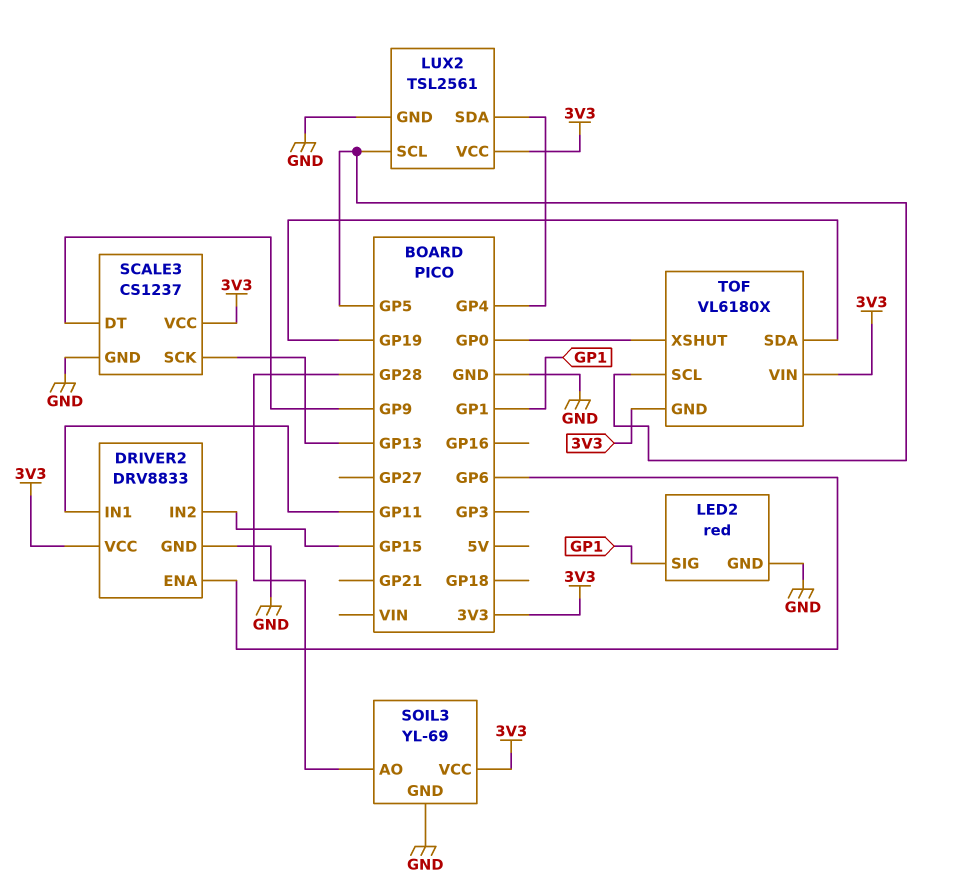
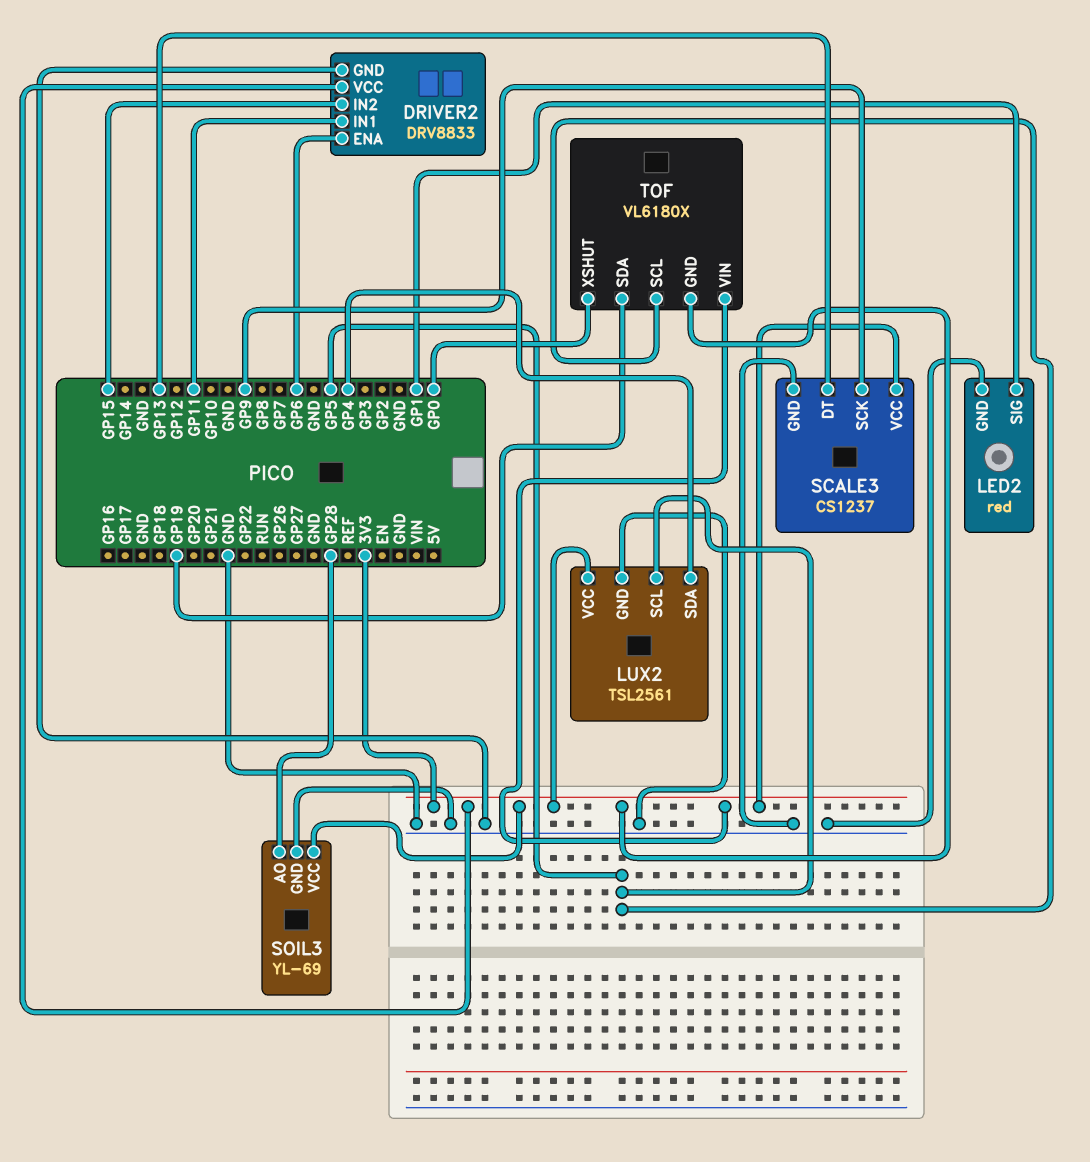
SCALE3 pin DT: GP9 -> GP13
SCALE3 pin SCK: GP13 -> GP9

